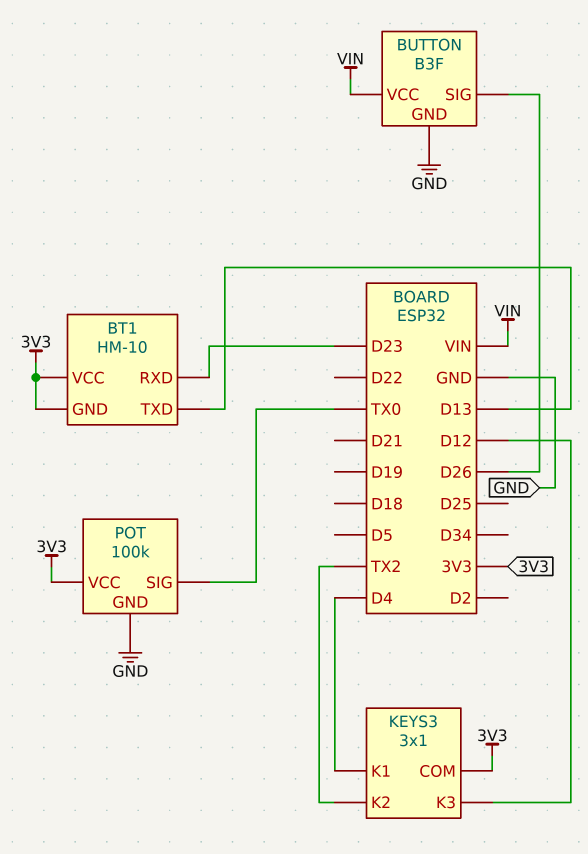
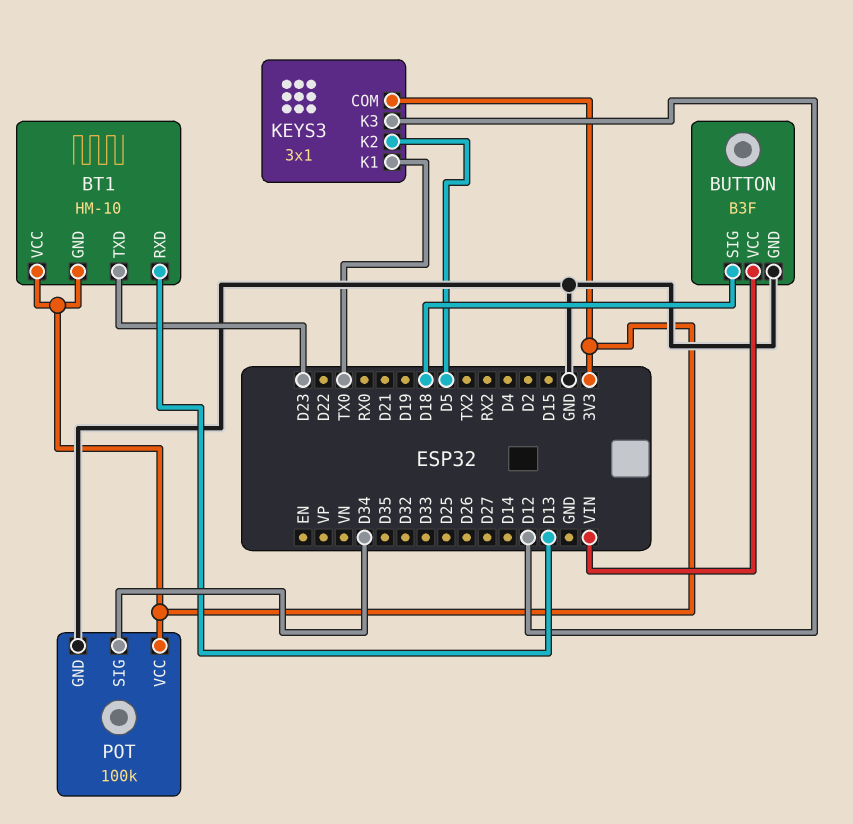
BT1 pin RXD: D23 -> D13
BT1 pin TXD: D13 -> D23
BUTTON pin SIG: D26 -> D18
KEYS3 pin K1: D4 -> TX0
KEYS3 pin K2: TX2 -> D5
POT pin SIG: TX0 -> D34

